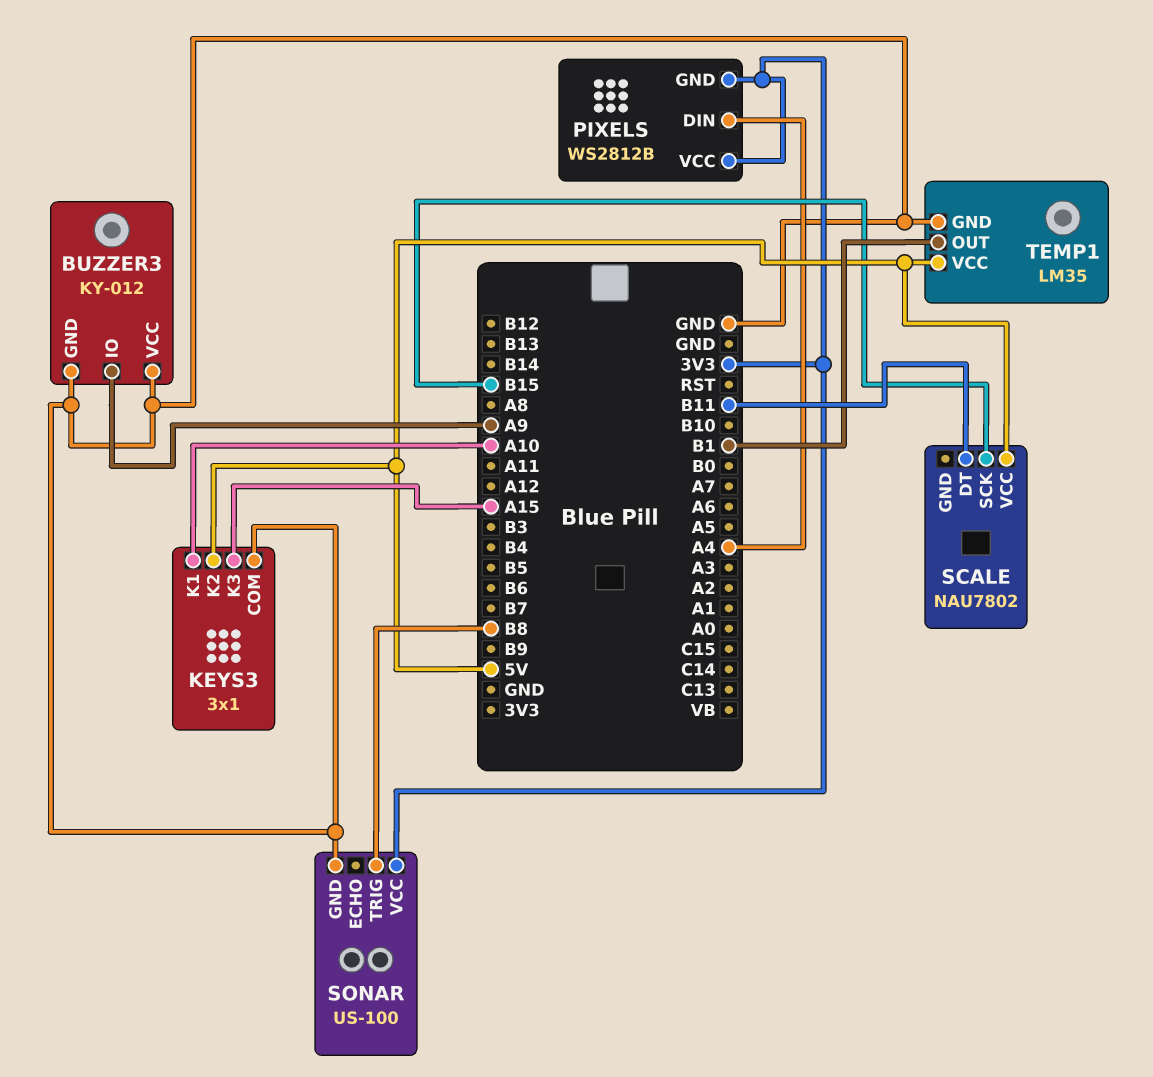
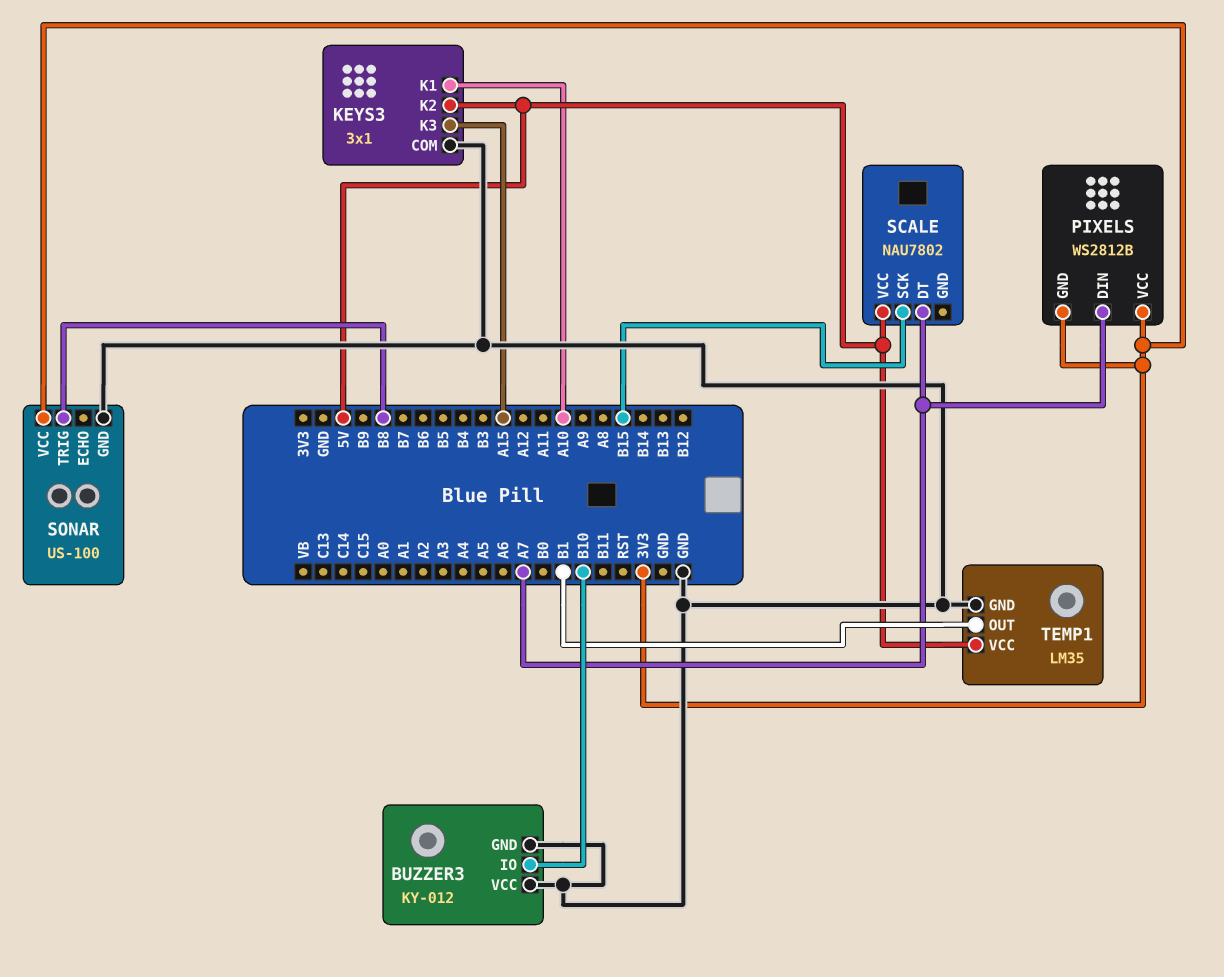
BUZZER3 pin IO: A9 -> B10
PIXELS pin DIN: A4 -> A7
SCALE pin DT: B11 -> A7

